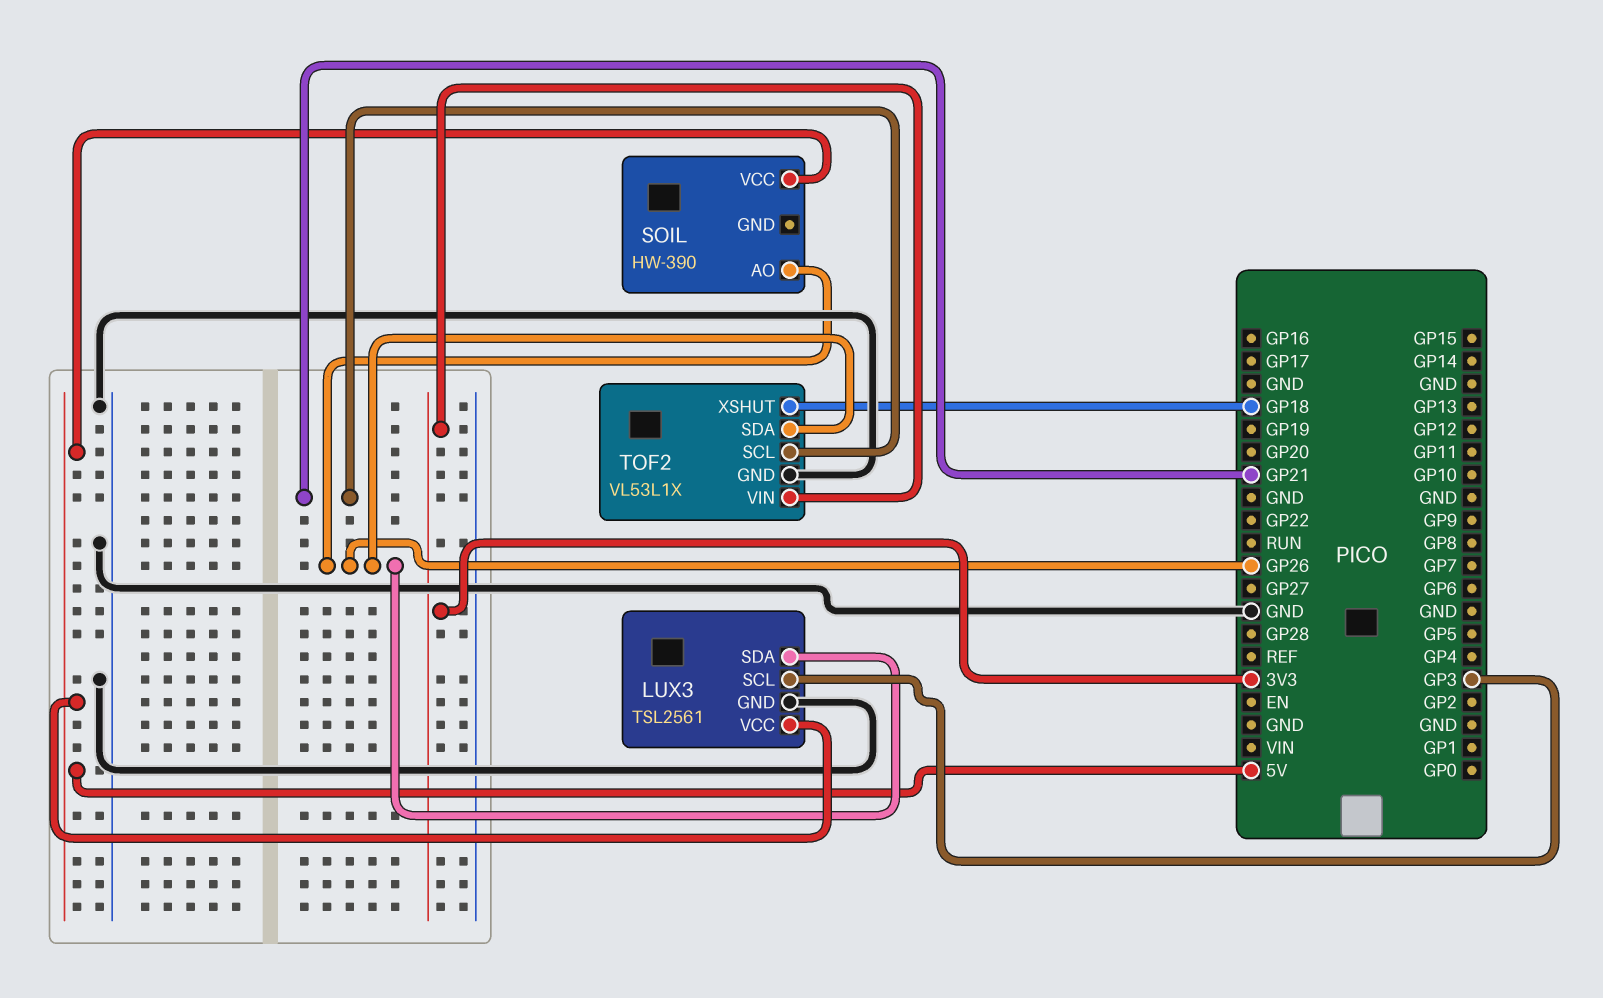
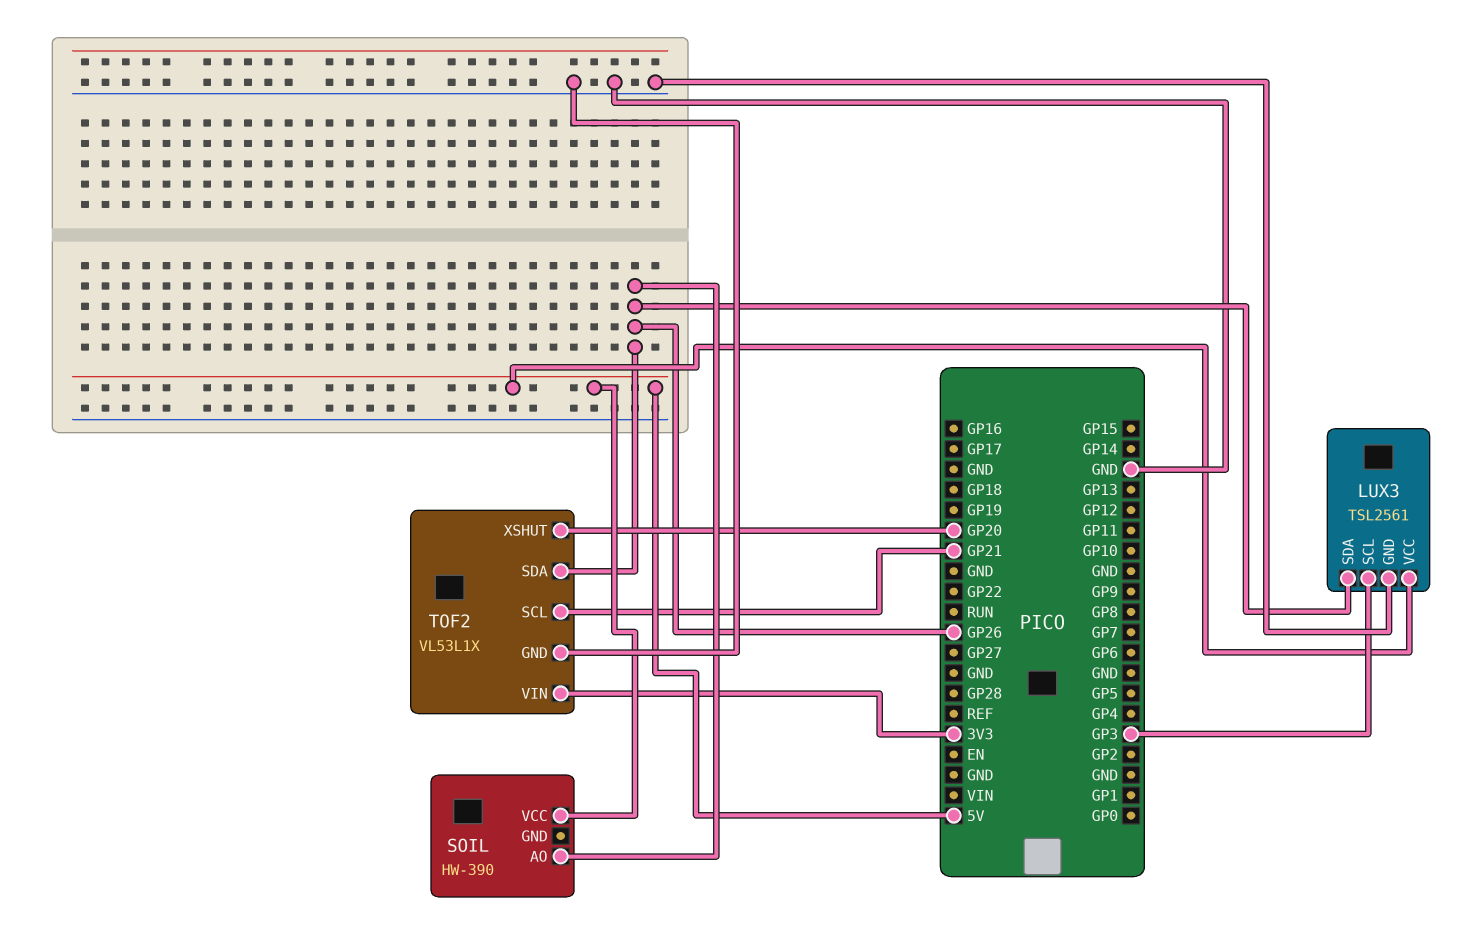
TOF2 pin XSHUT: GP18 -> GP20

